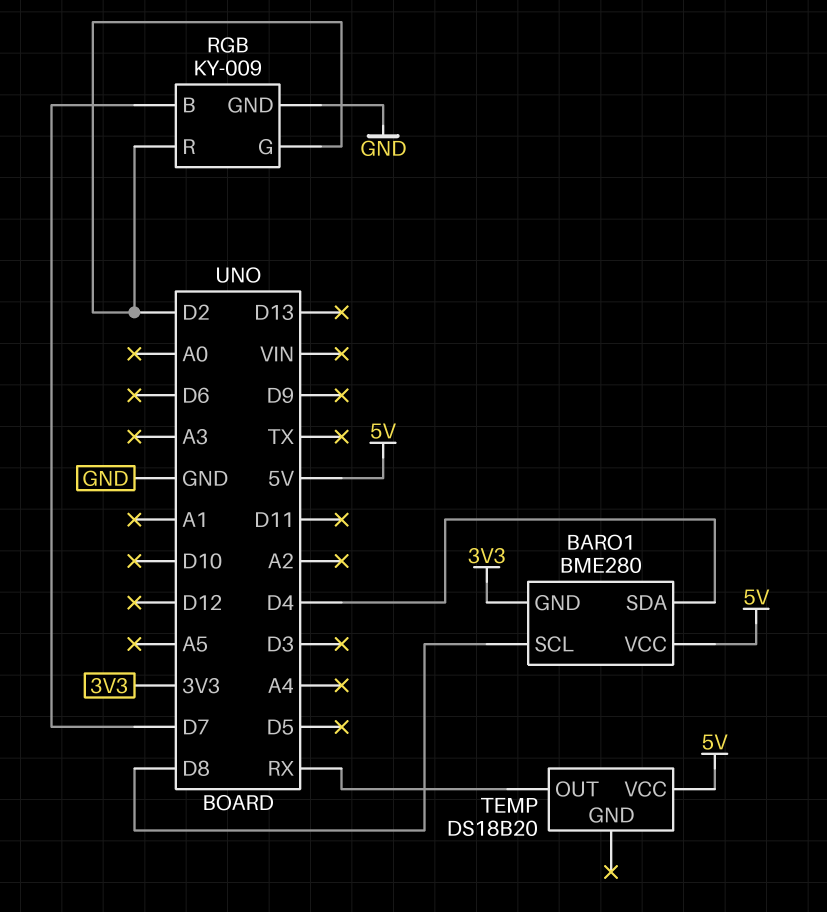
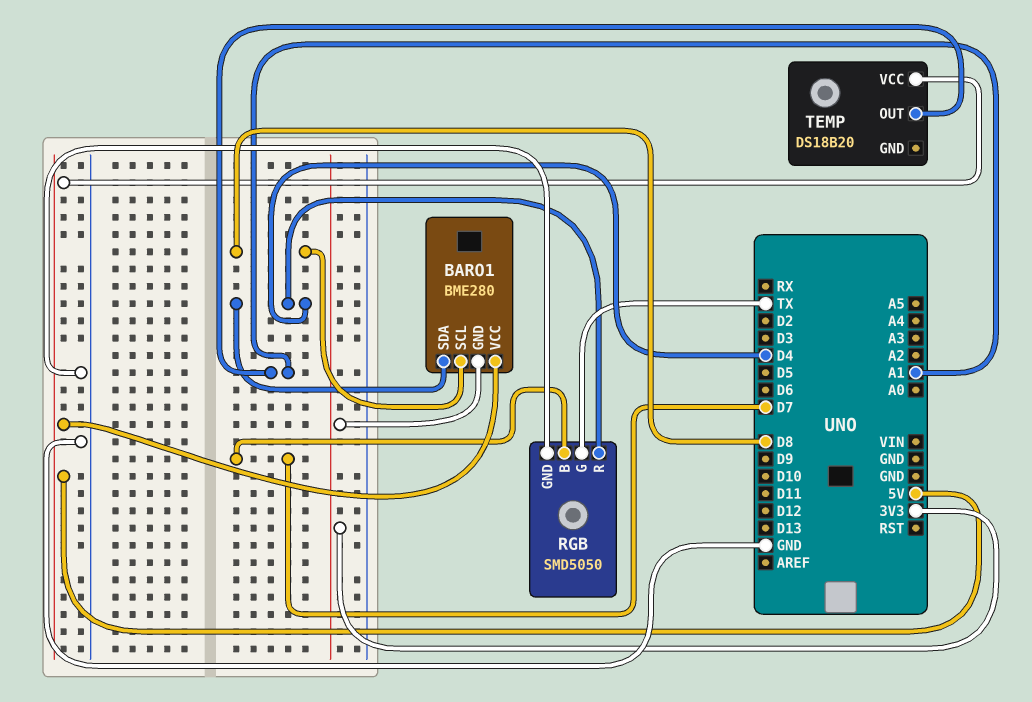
RGB: KY-009 -> SMD5050
RGB pin G: D2 -> TX
RGB pin R: D2 -> D4
TEMP pin OUT: RX -> A1

